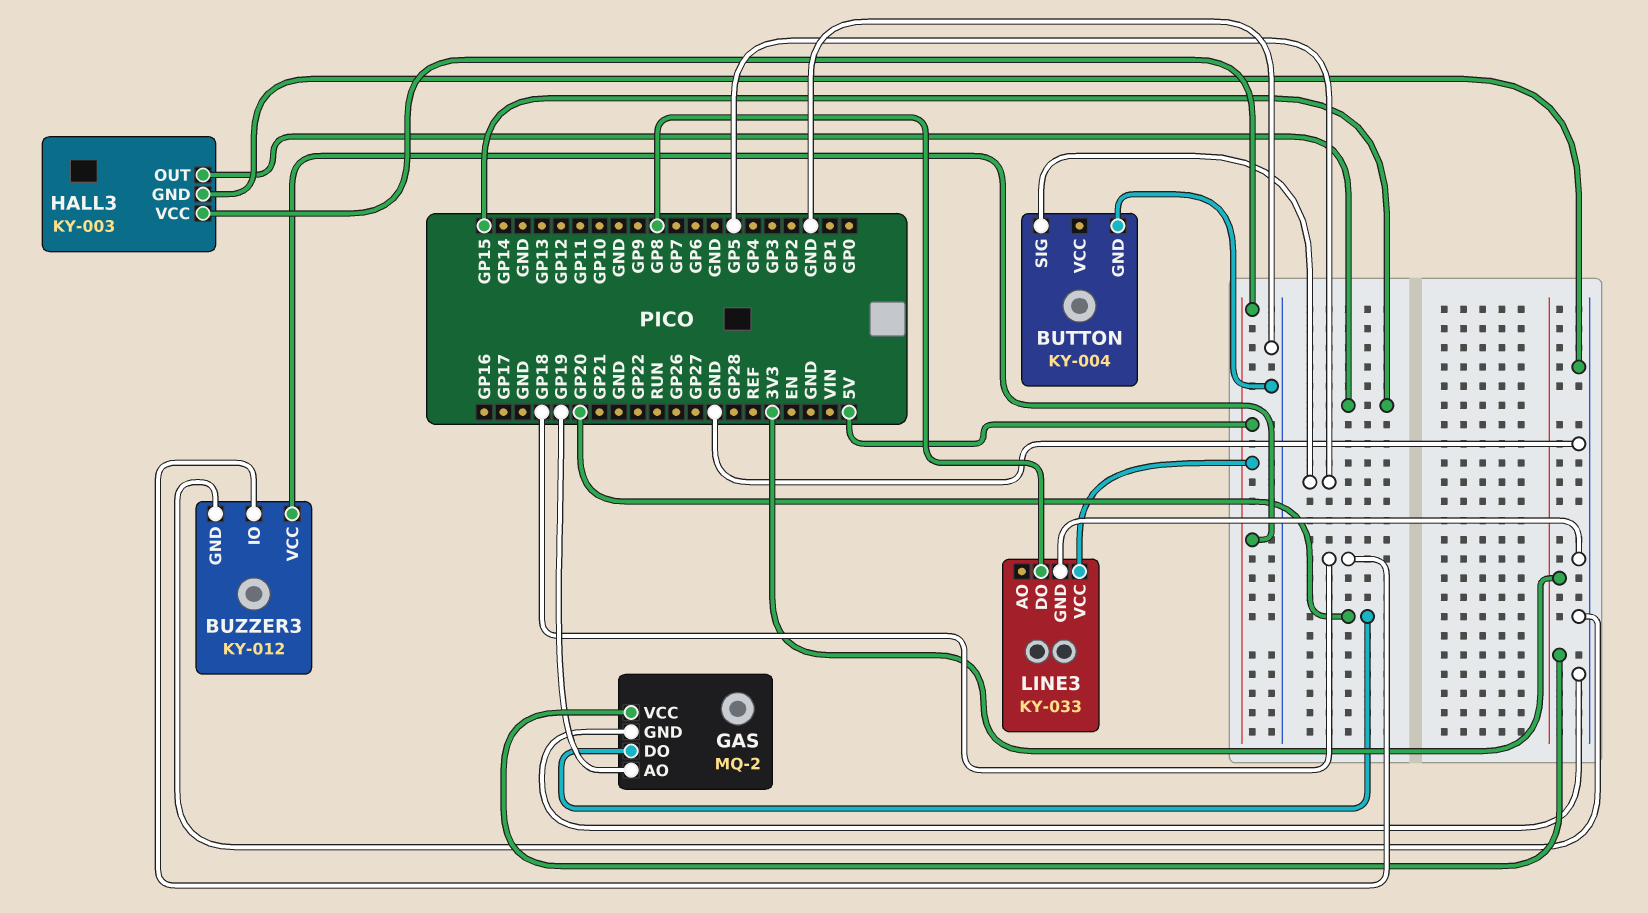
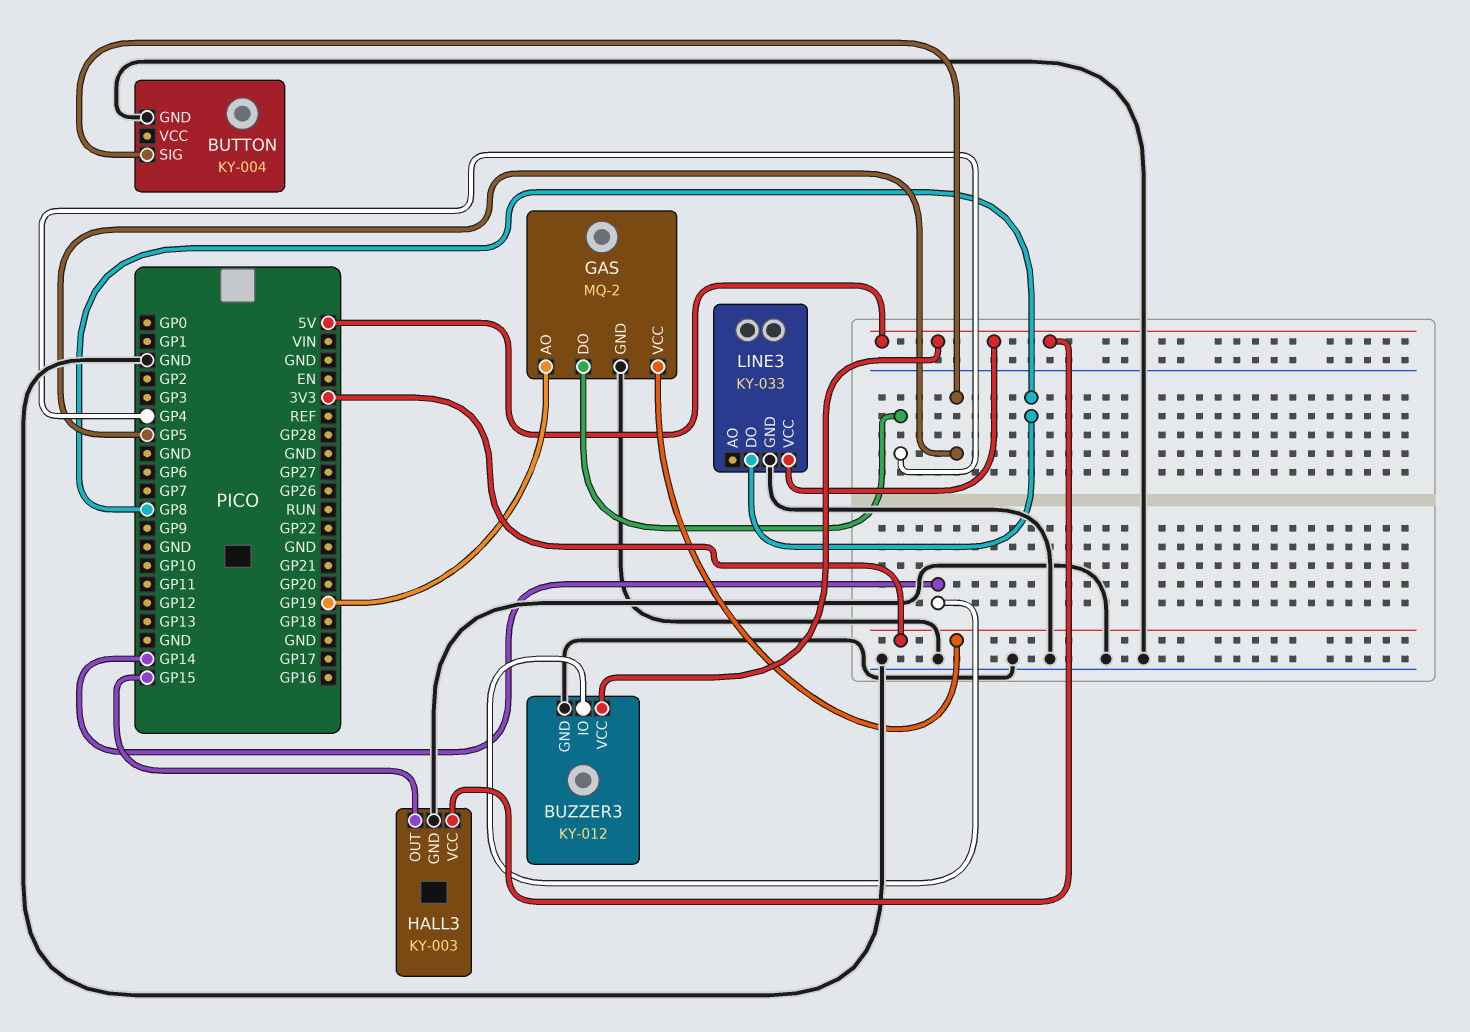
BUZZER3 pin IO: GP18 -> GP14
GAS pin DO: GP20 -> GP4

